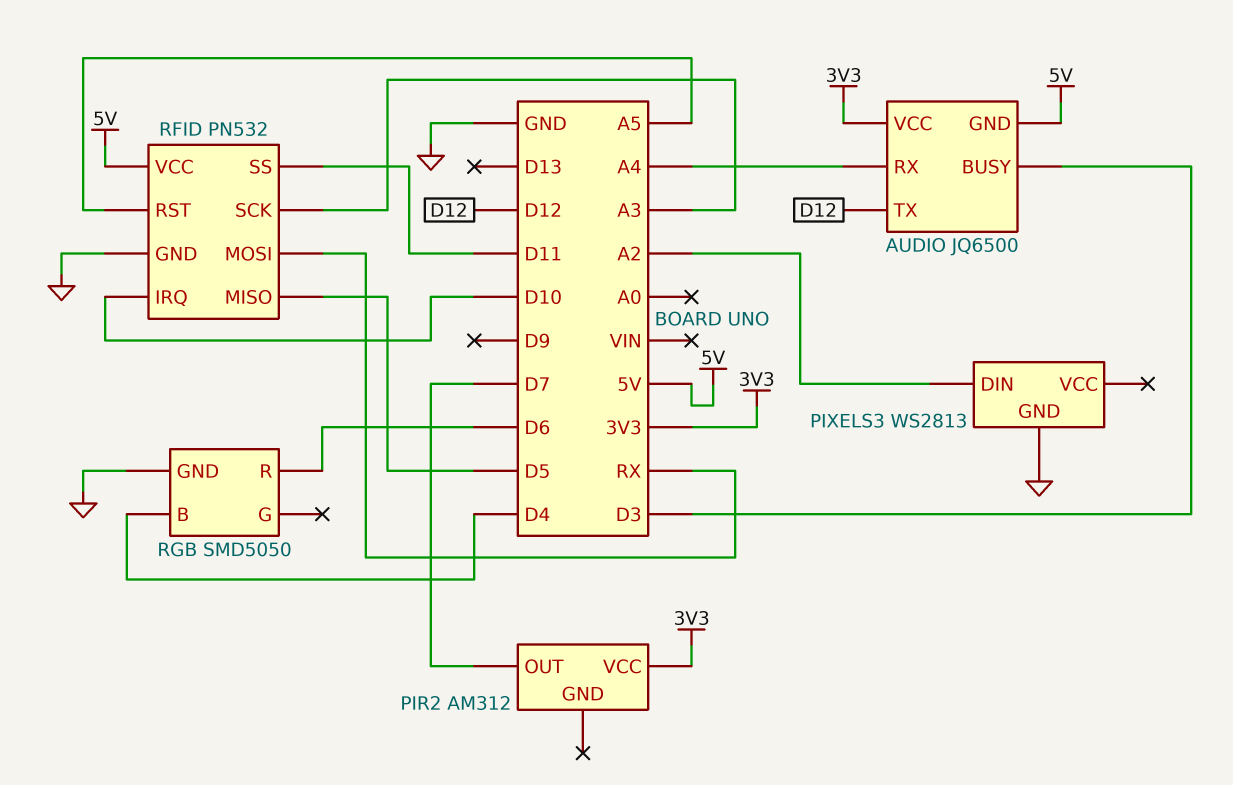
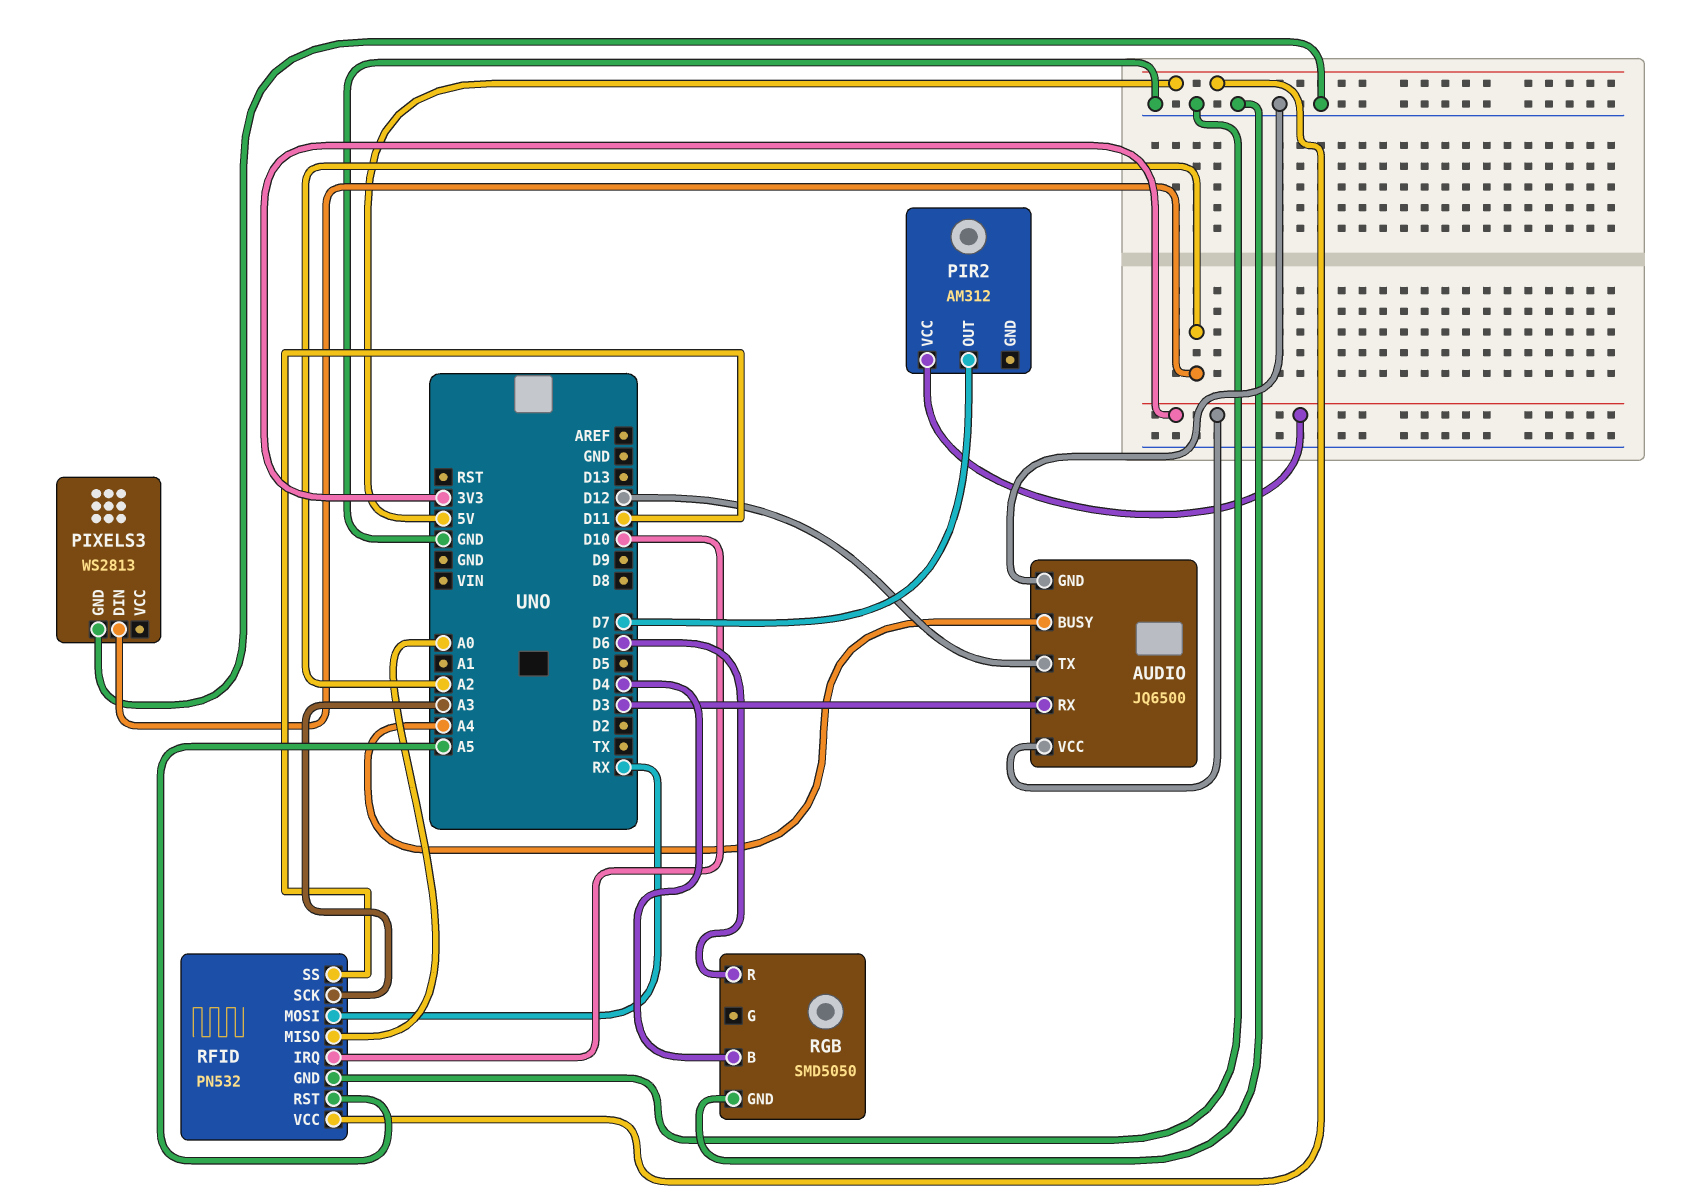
AUDIO pin BUSY: D3 -> A4
AUDIO pin GND: 5V -> GND
AUDIO pin RX: A4 -> D3
RFID pin MISO: D5 -> A0

